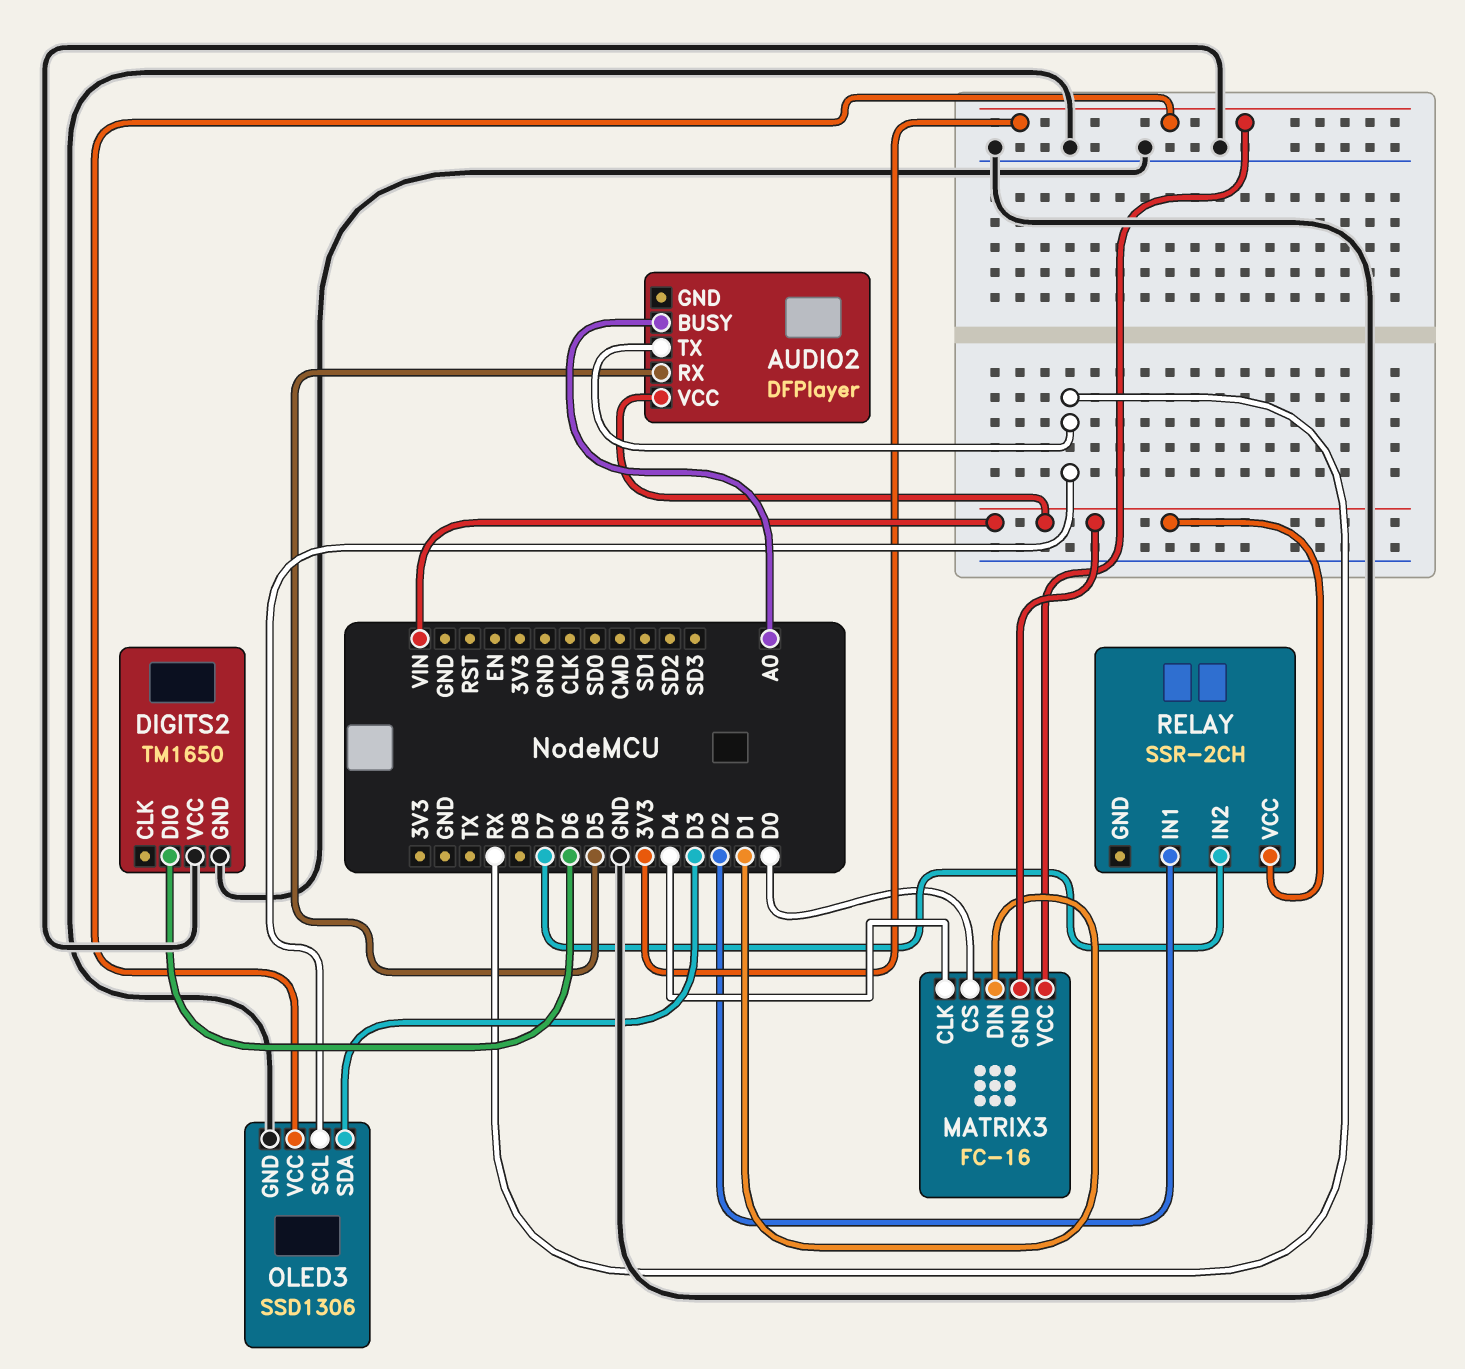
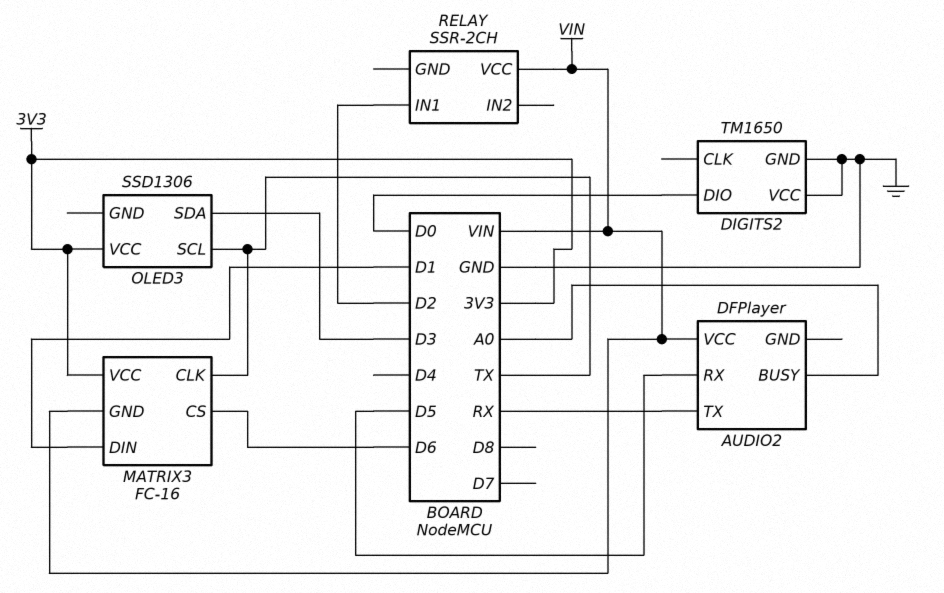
DIGITS2 pin DIO: D6 -> D0
MATRIX3 pin CLK: D4 -> TX
MATRIX3 pin CS: D0 -> D6
OLED3 pin GND: GND -> none
OLED3 pin SCL: RX -> TX
RELAY pin IN2: D7 -> none

